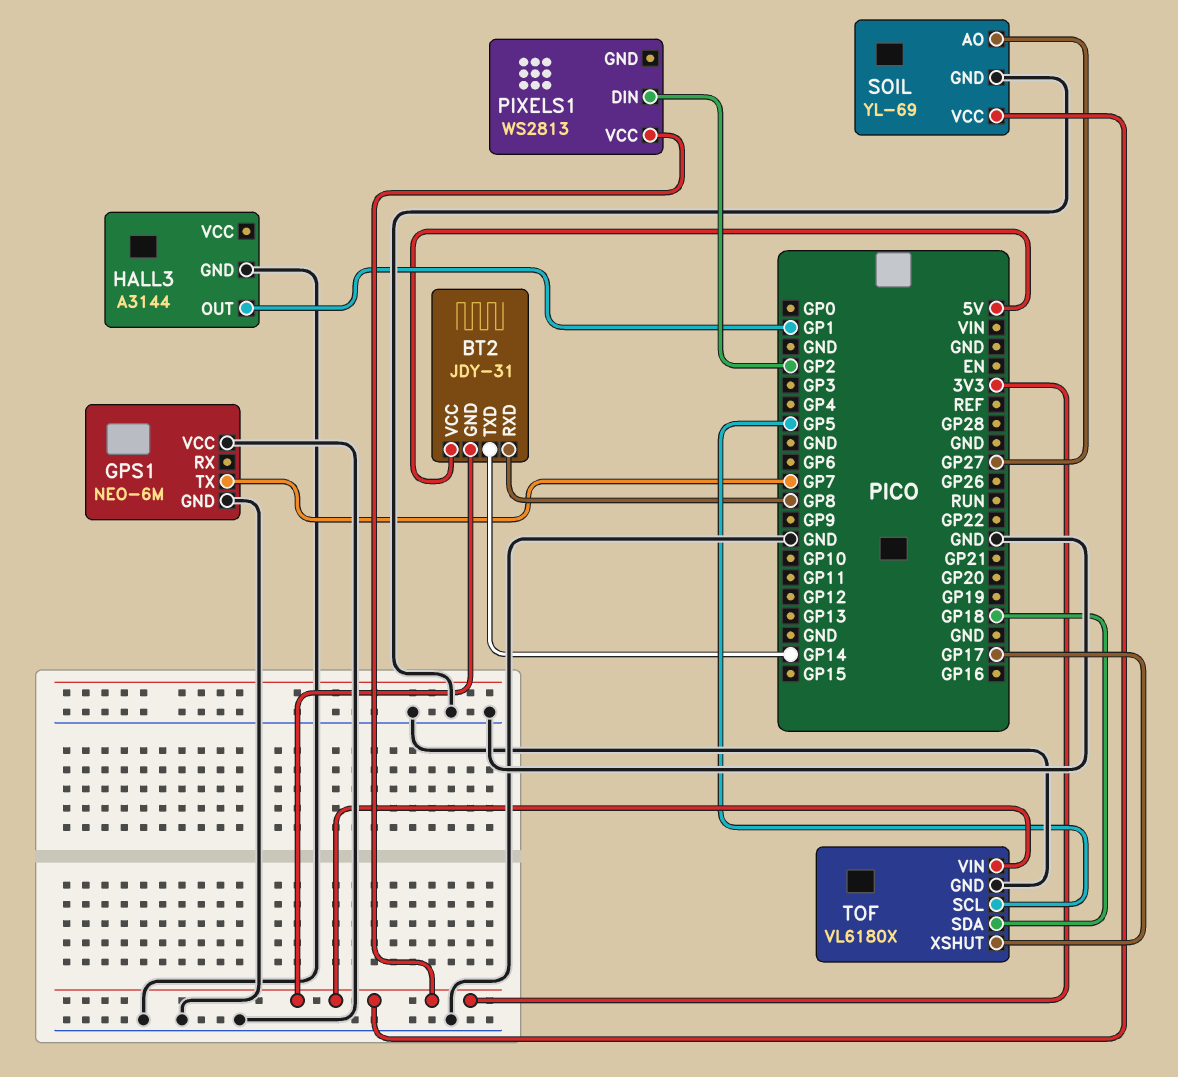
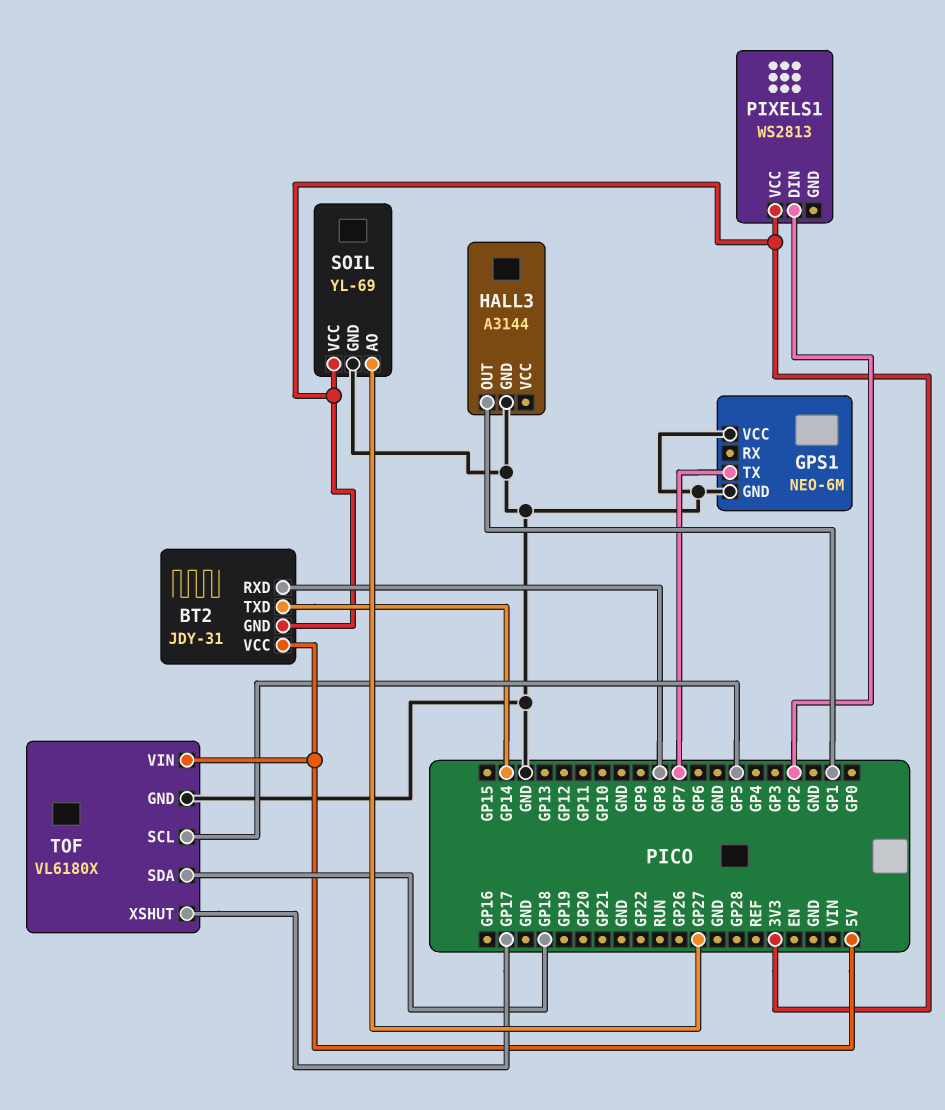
TOF pin VIN: 3V3 -> 5V

